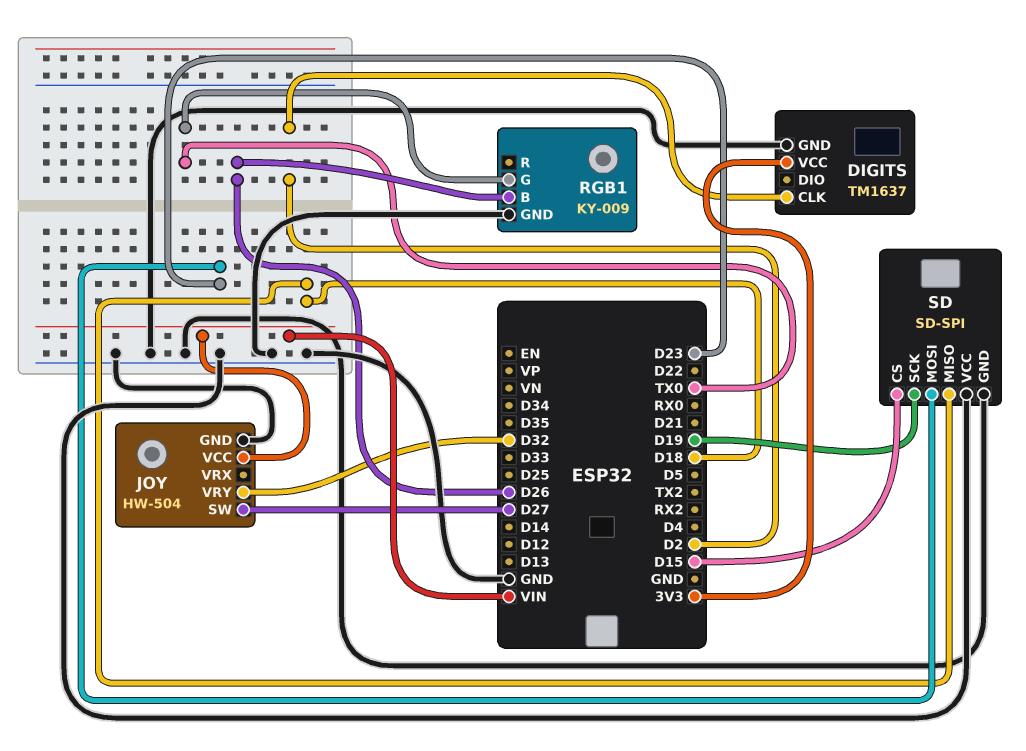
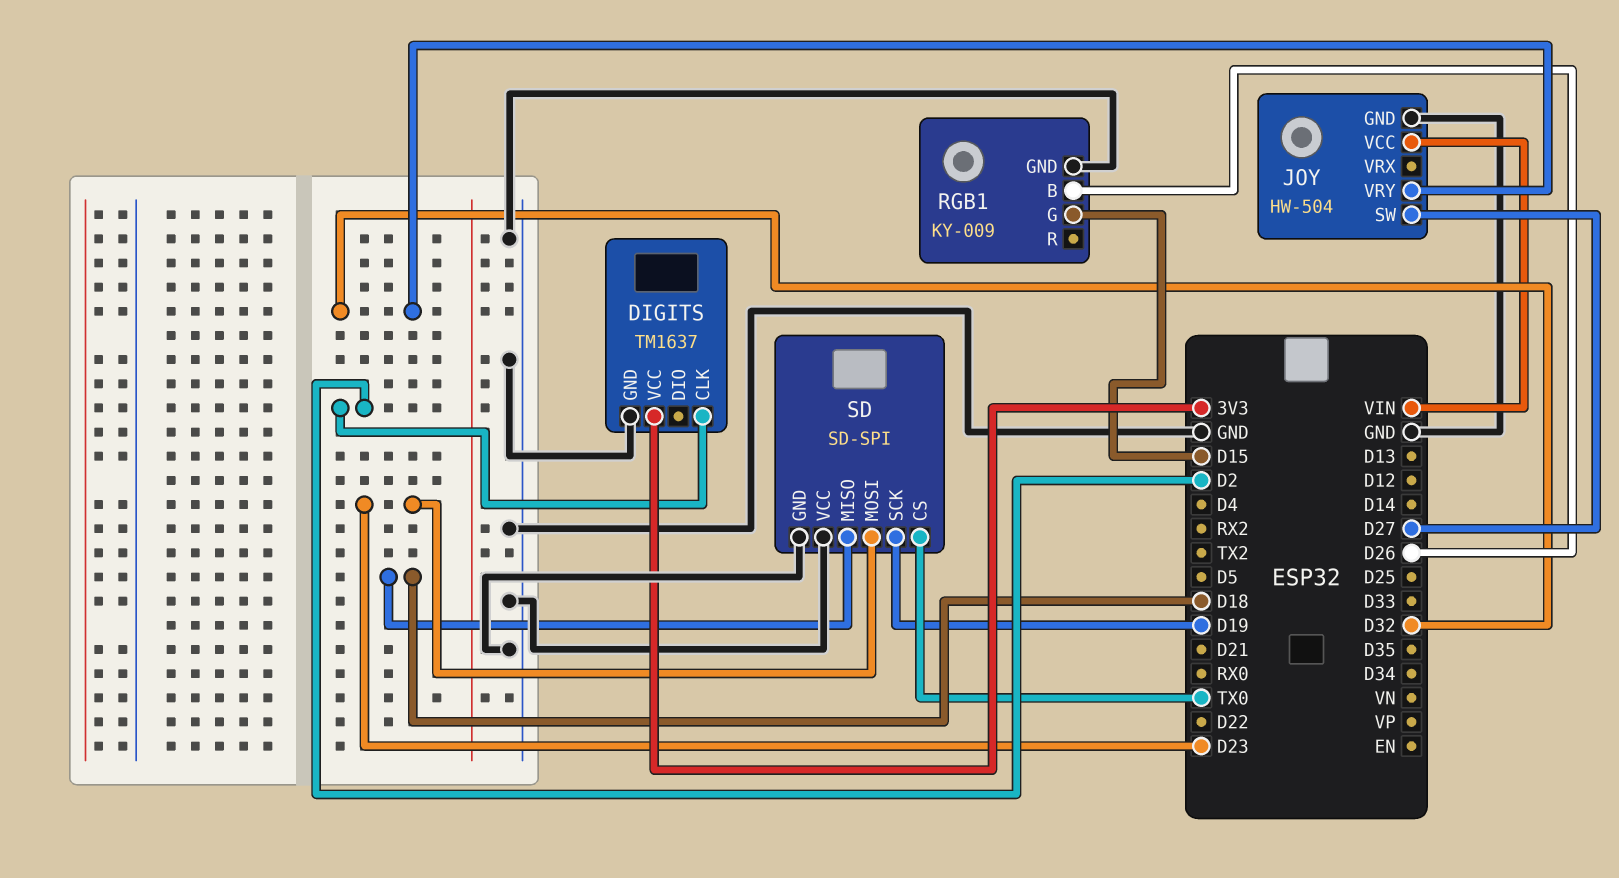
RGB1 pin G: TX0 -> D15
SD pin CS: D15 -> TX0

